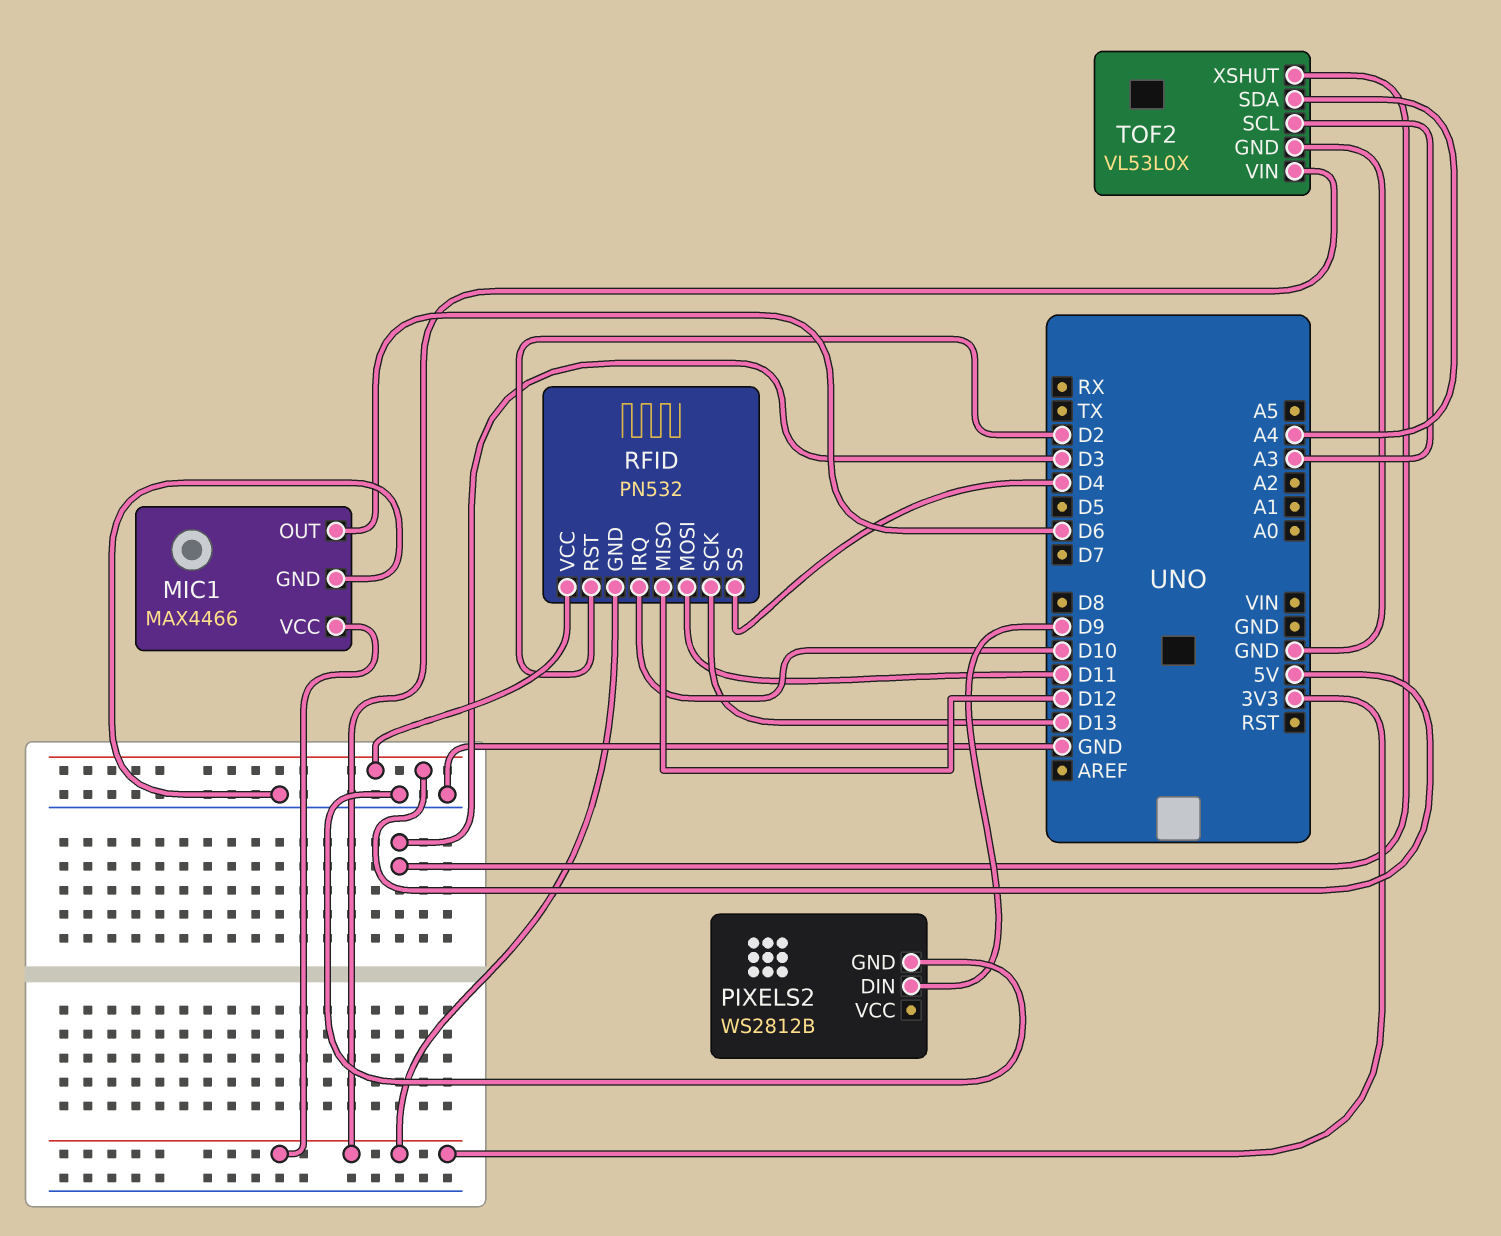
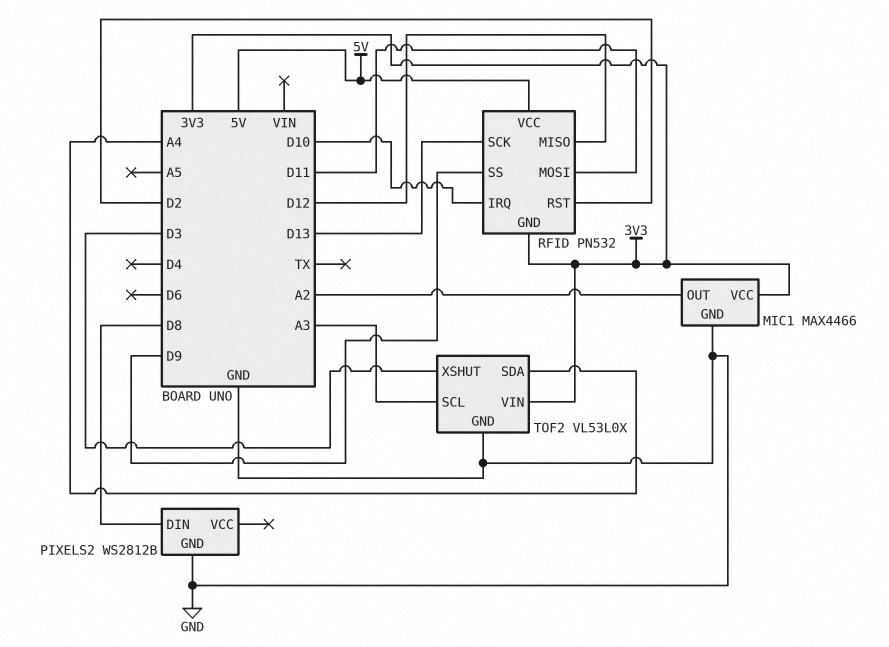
MIC1 pin OUT: D6 -> A2
PIXELS2 pin DIN: D9 -> D8
RFID pin SS: D4 -> D9

